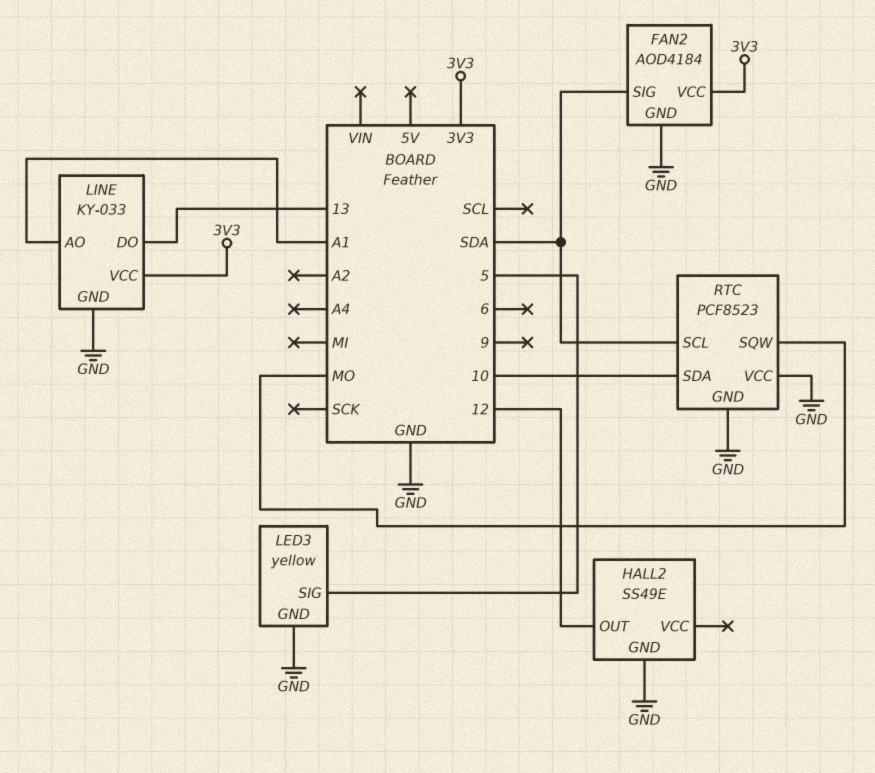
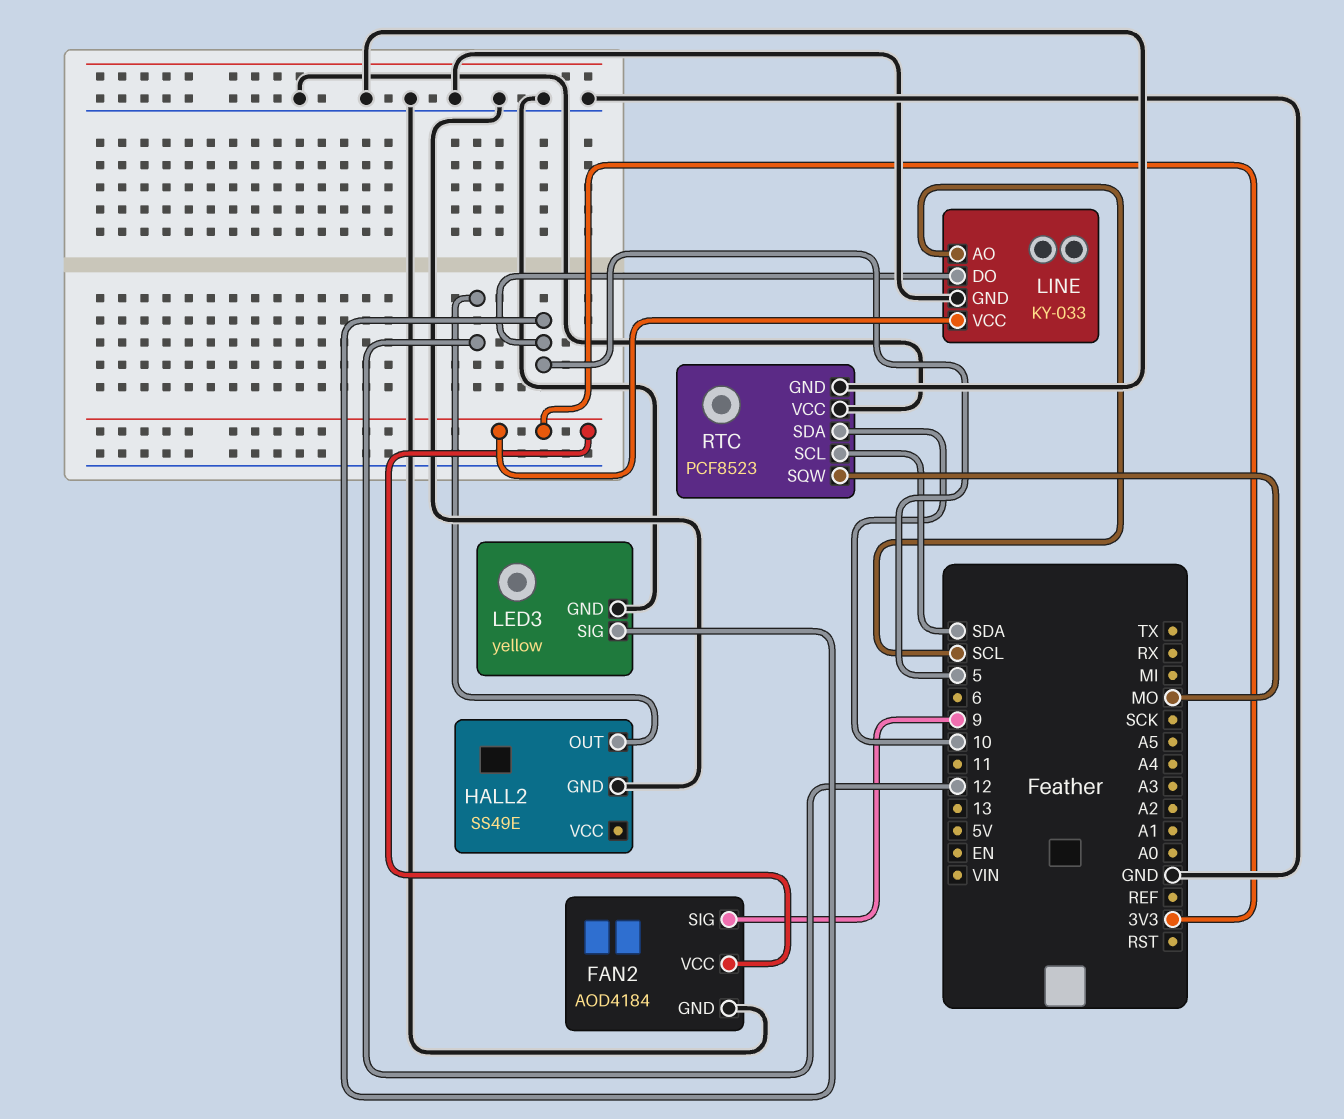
FAN2 pin SIG: SDA -> 9
LINE pin AO: A1 -> SCL
LINE pin DO: 13 -> 5

